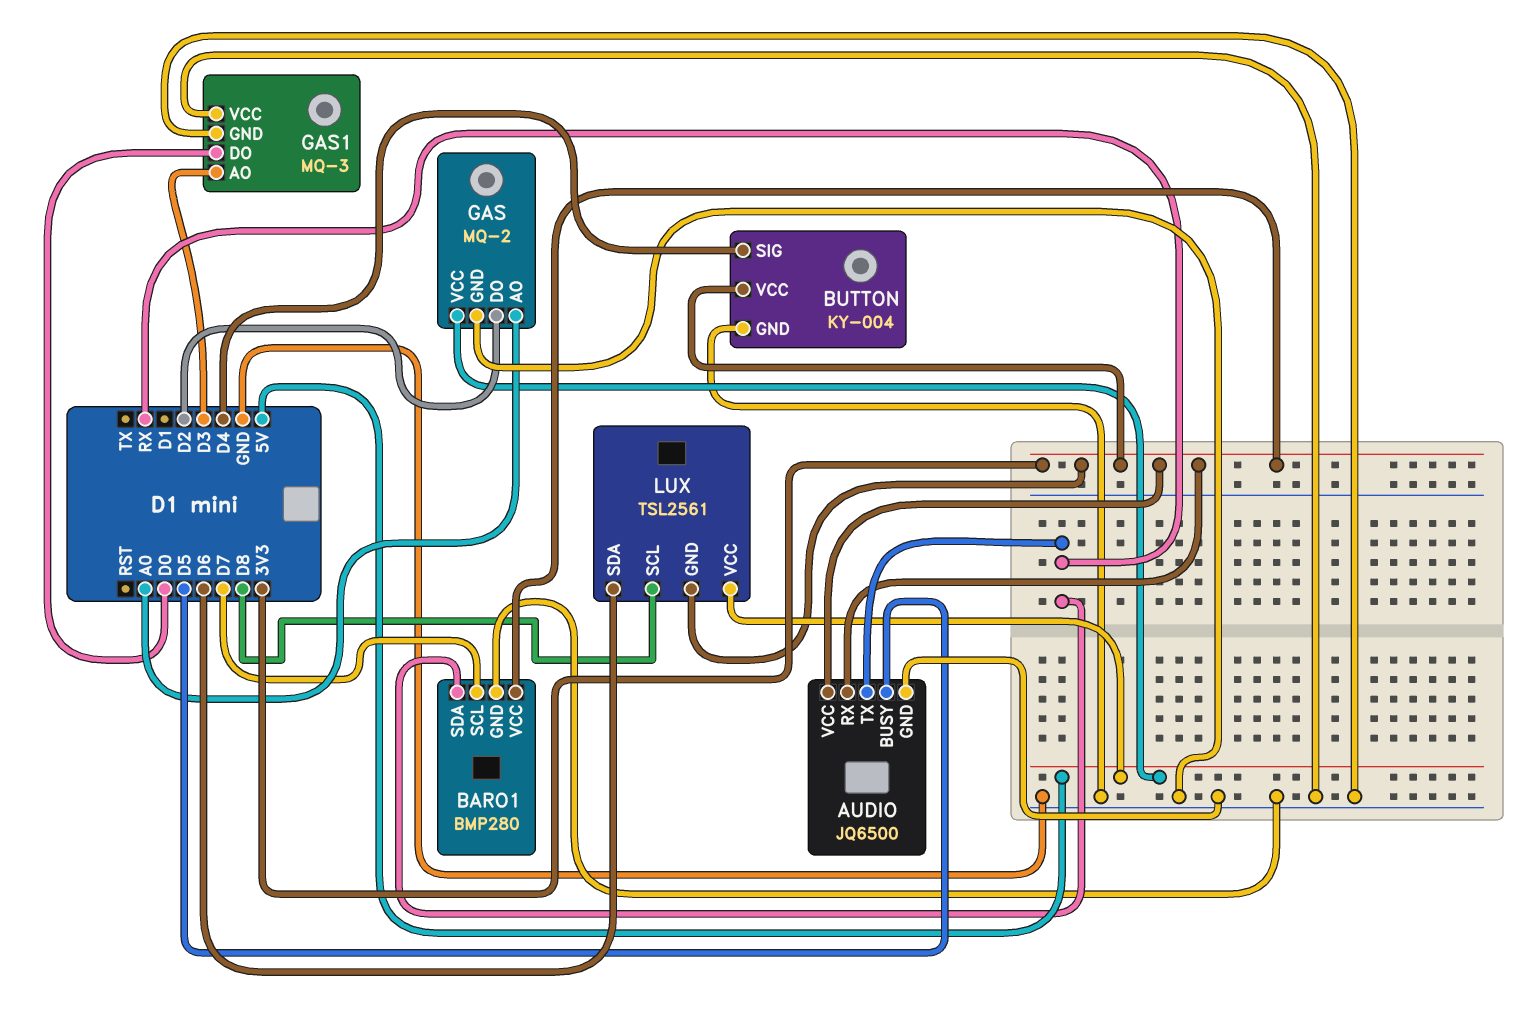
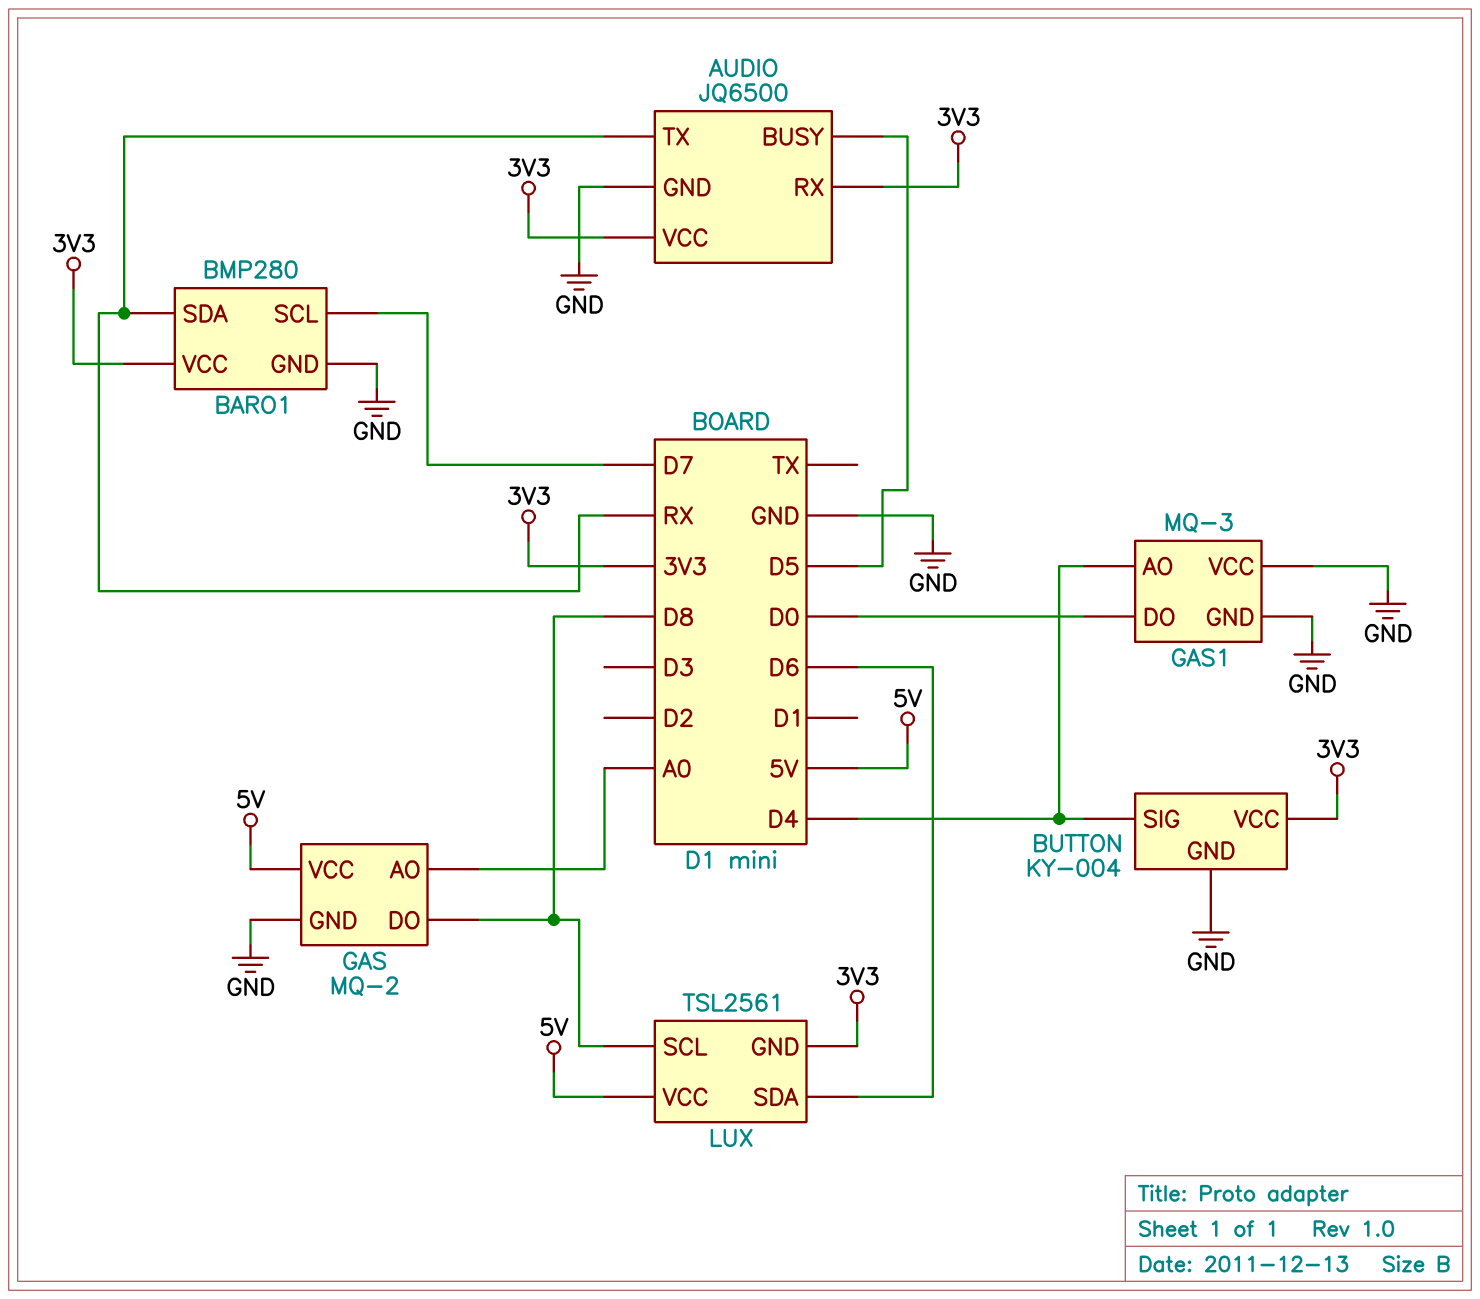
GAS pin DO: D2 -> D8
GAS1 pin AO: D3 -> D4

